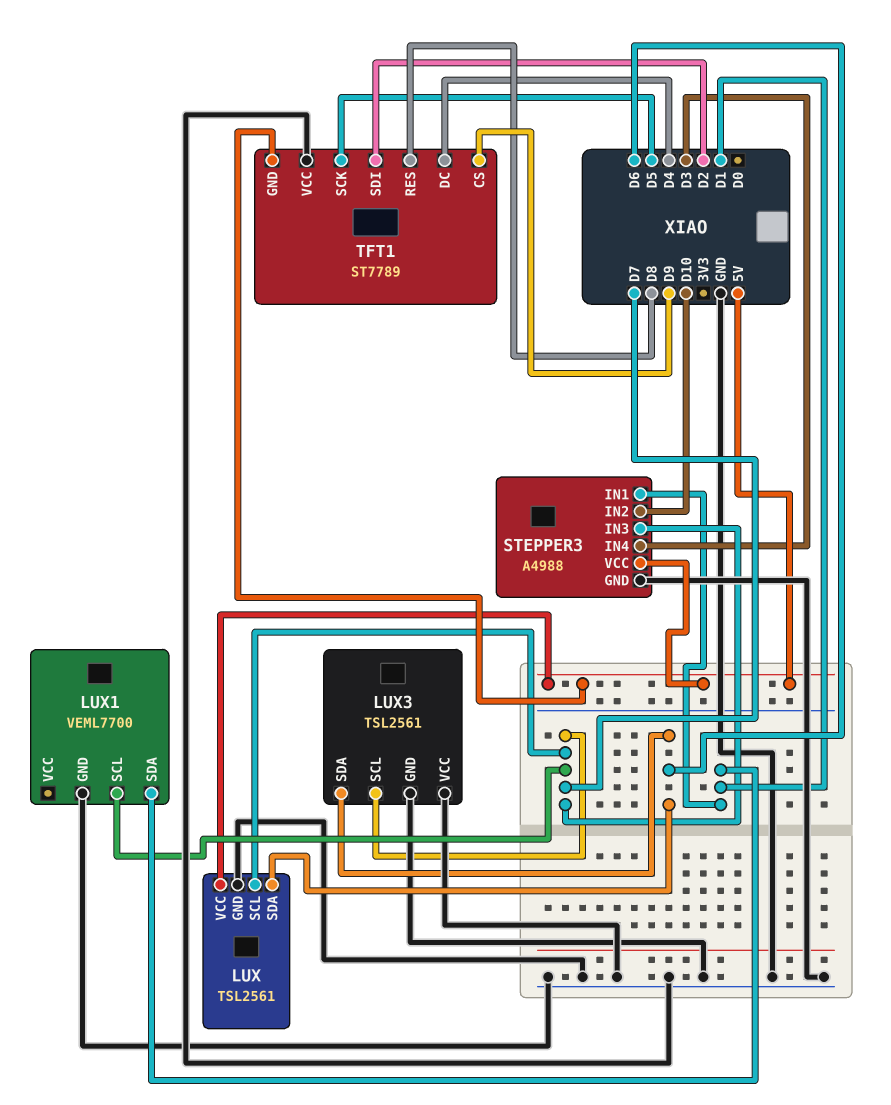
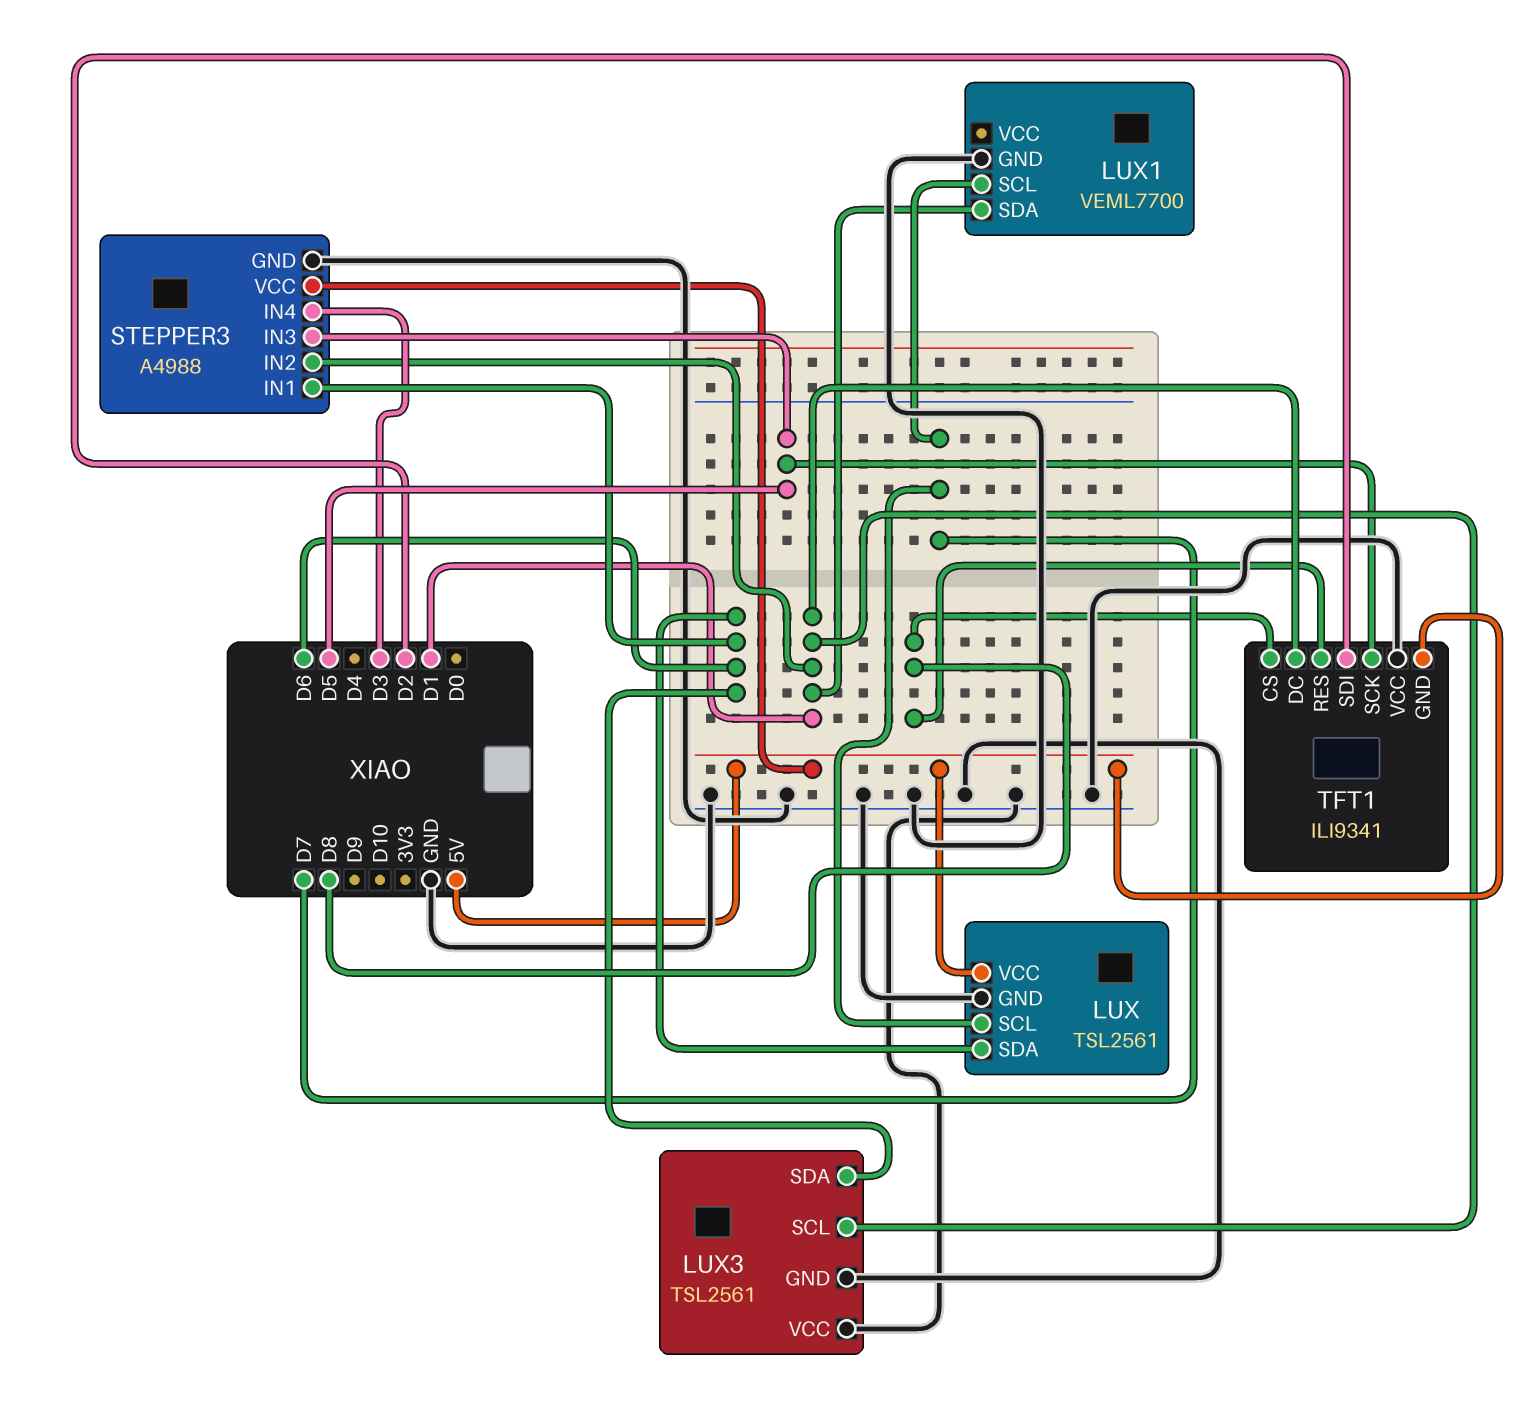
LUX3 pin SCL: D7 -> D1
STEPPER3 pin IN1: D1 -> D6
STEPPER3 pin IN2: D10 -> D1
STEPPER3 pin IN3: D7 -> D5
TFT1: ST7789 -> ILI9341
TFT1 pin CS: D9 -> D8
TFT1 pin DC: D4 -> D1

